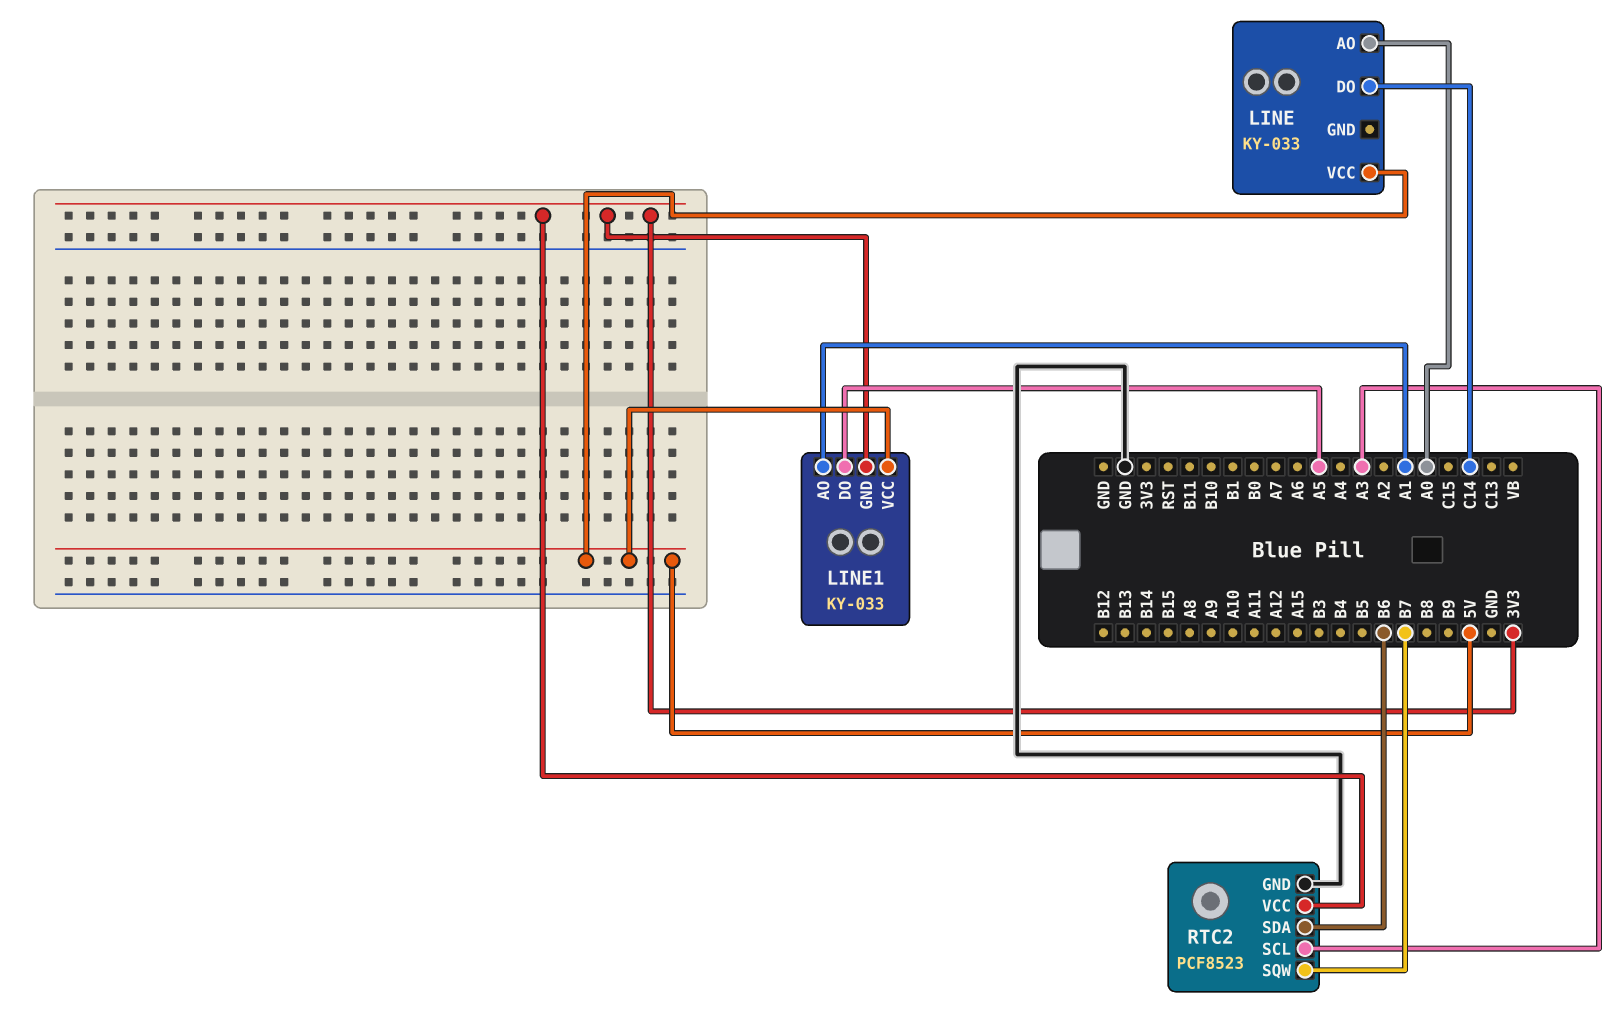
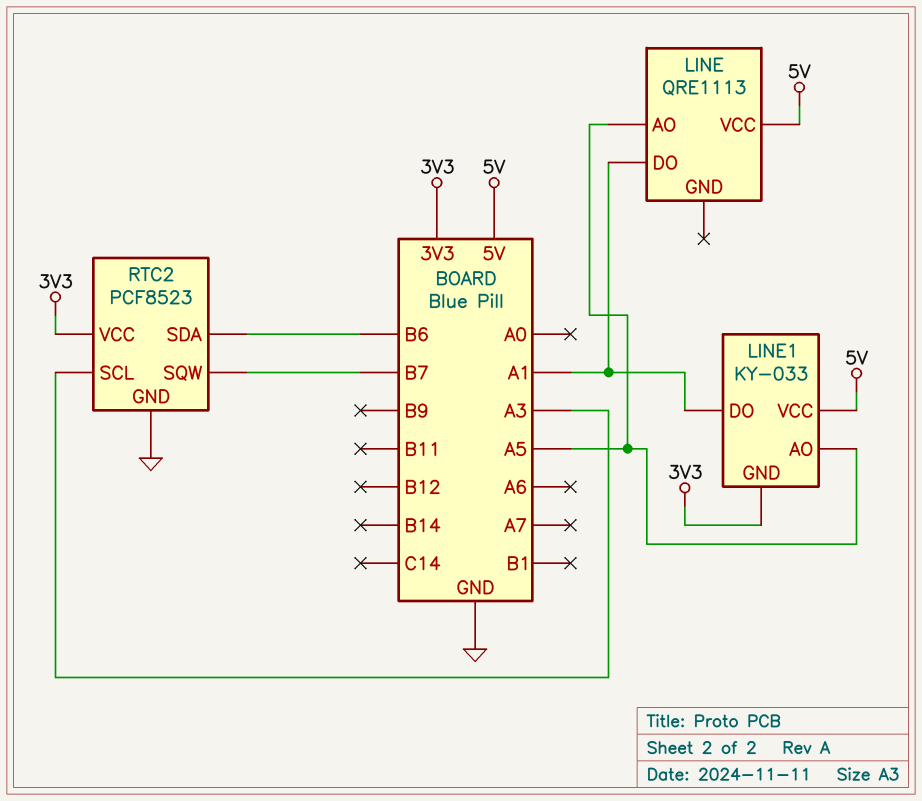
LINE: KY-033 -> QRE1113
LINE pin AO: A0 -> A5
LINE pin DO: C14 -> A1
LINE1 pin AO: A1 -> A5
LINE1 pin DO: A5 -> A1

